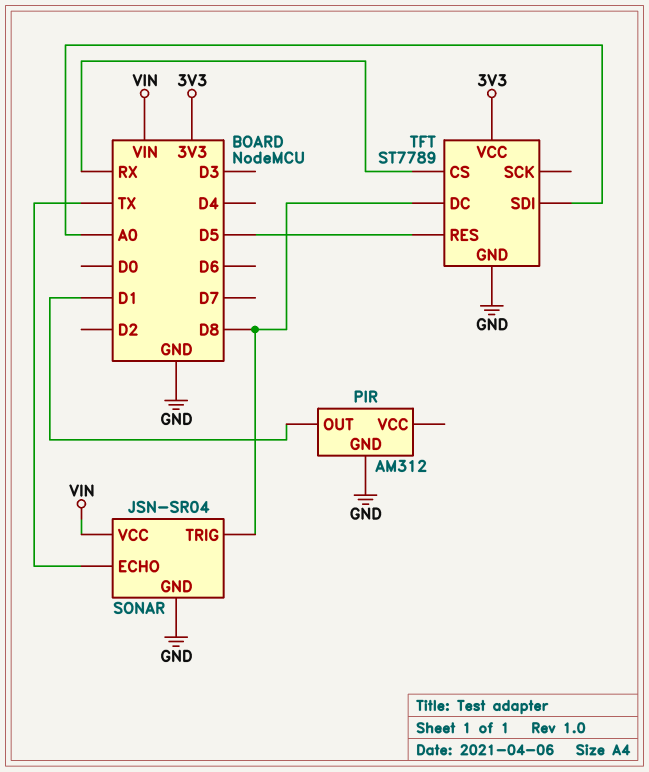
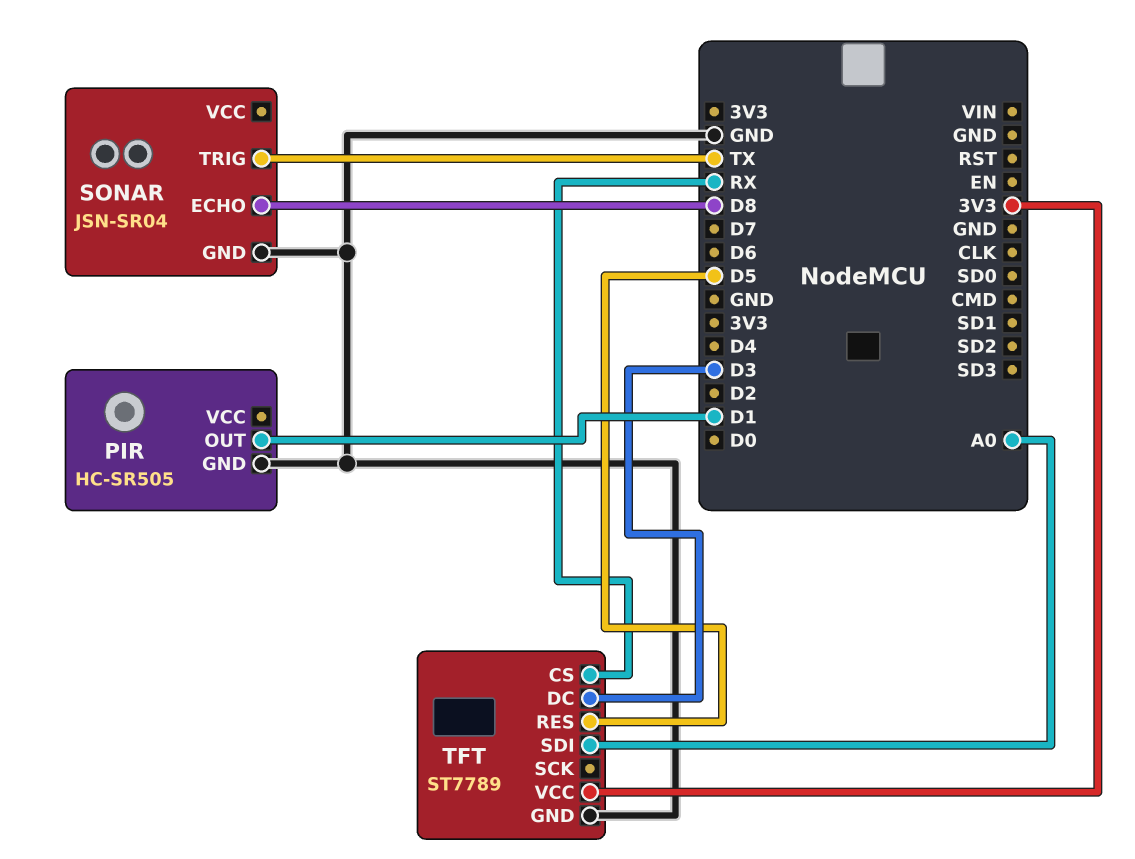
PIR: AM312 -> HC-SR505
SONAR pin ECHO: TX -> D8
SONAR pin TRIG: D8 -> TX
SONAR pin VCC: VIN -> none
TFT pin DC: D8 -> D3

